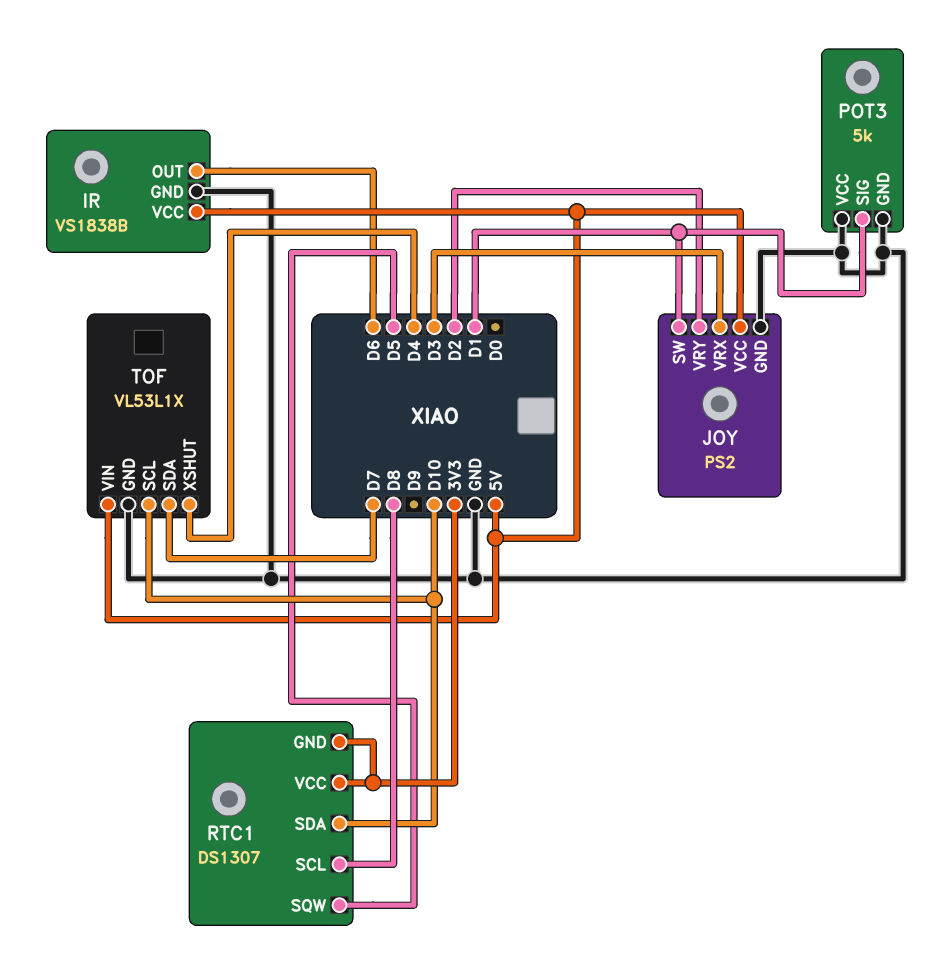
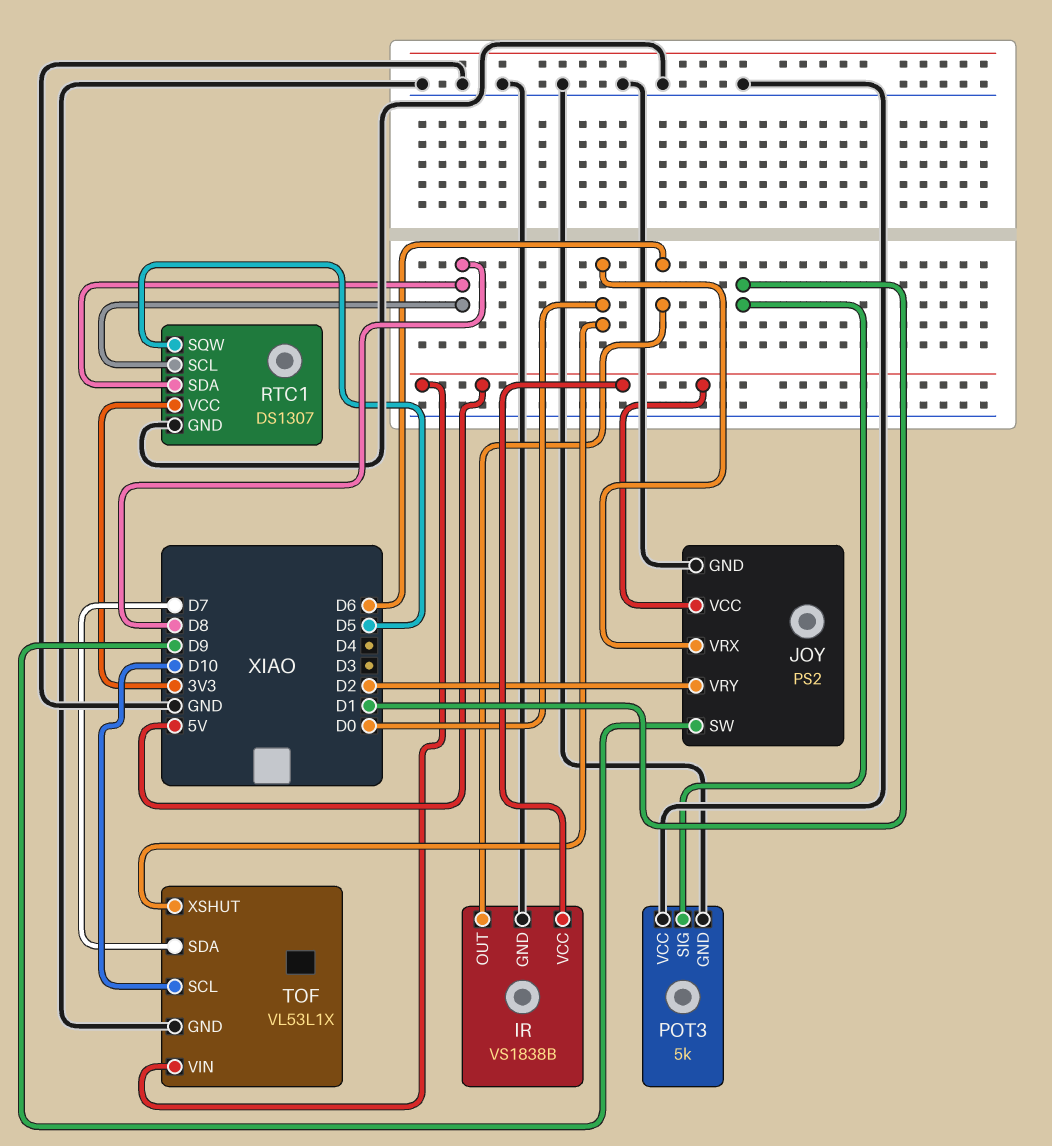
JOY pin SW: D1 -> D9
JOY pin VRX: D3 -> D0
RTC1 pin GND: 3V3 -> GND
RTC1 pin SDA: D10 -> D8
TOF pin XSHUT: D4 -> D0

